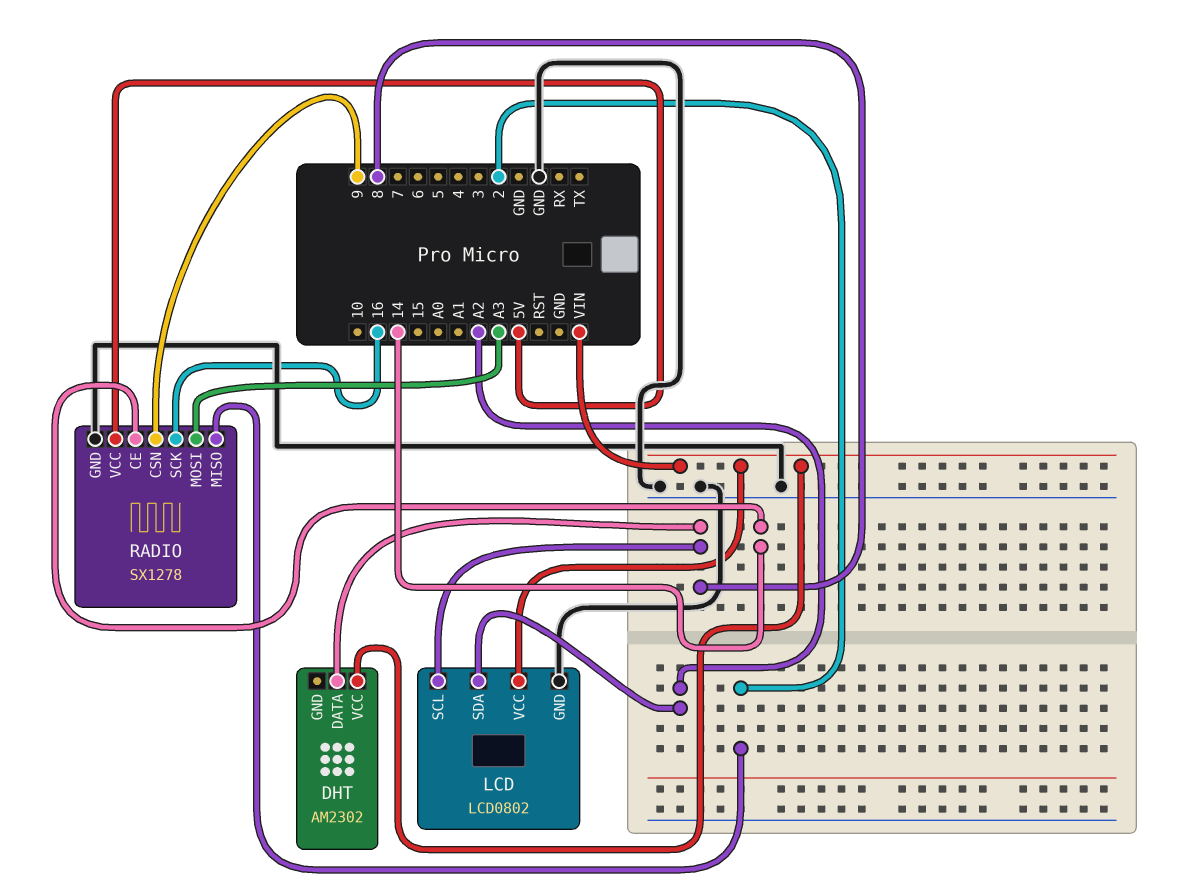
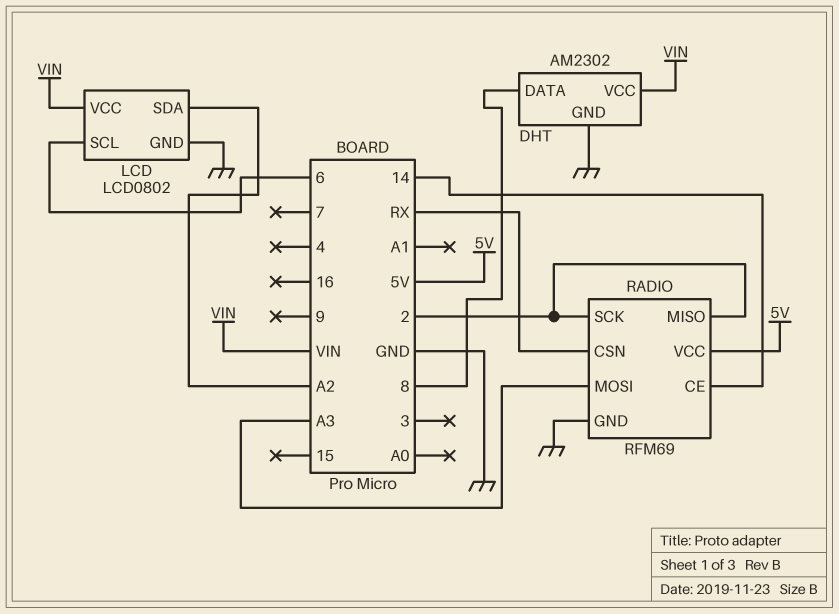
DHT pin GND: none -> GND
LCD pin SCL: 8 -> 6
RADIO: SX1278 -> RFM69
RADIO pin CSN: 9 -> RX
RADIO pin SCK: 16 -> 2

